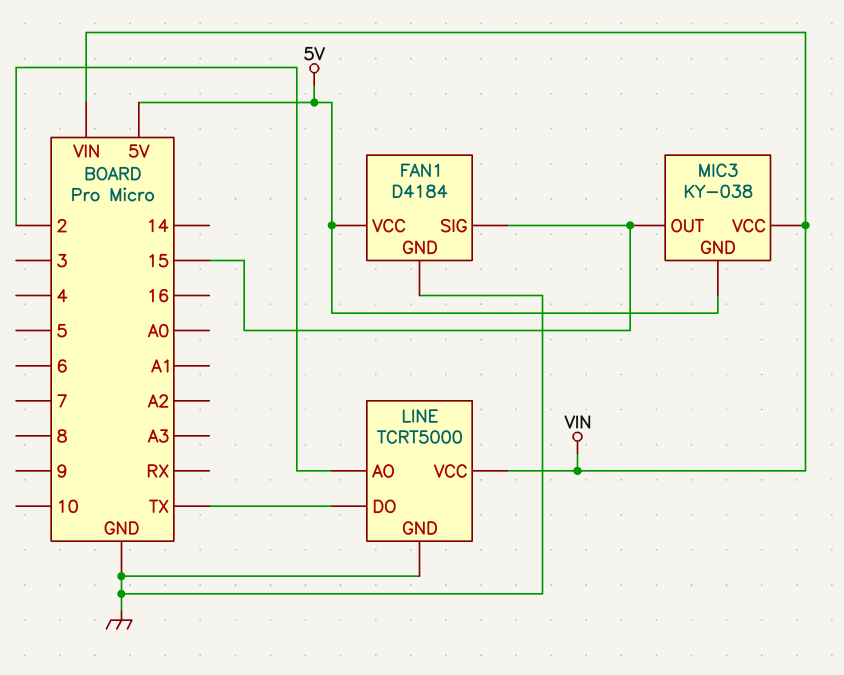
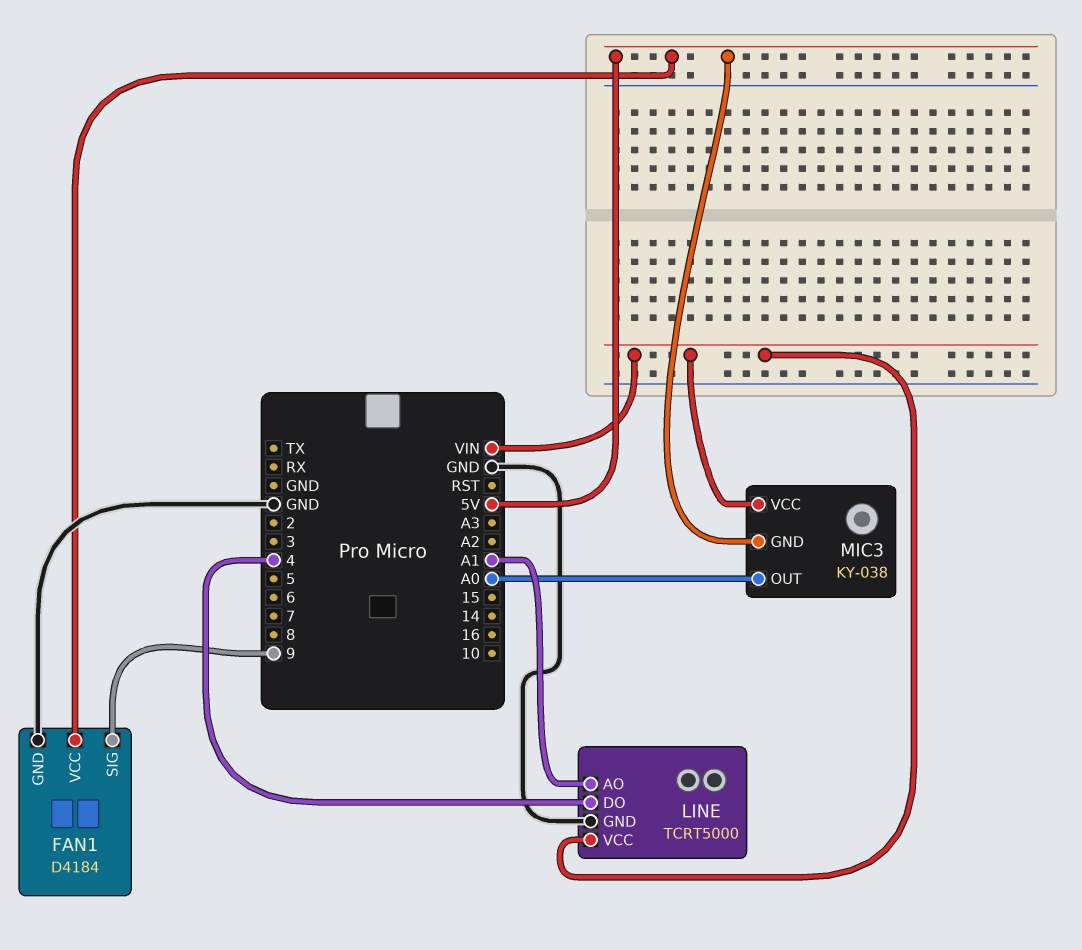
FAN1 pin SIG: 15 -> 9
LINE pin AO: 2 -> A1
LINE pin DO: TX -> 4
MIC3 pin OUT: 15 -> A0

